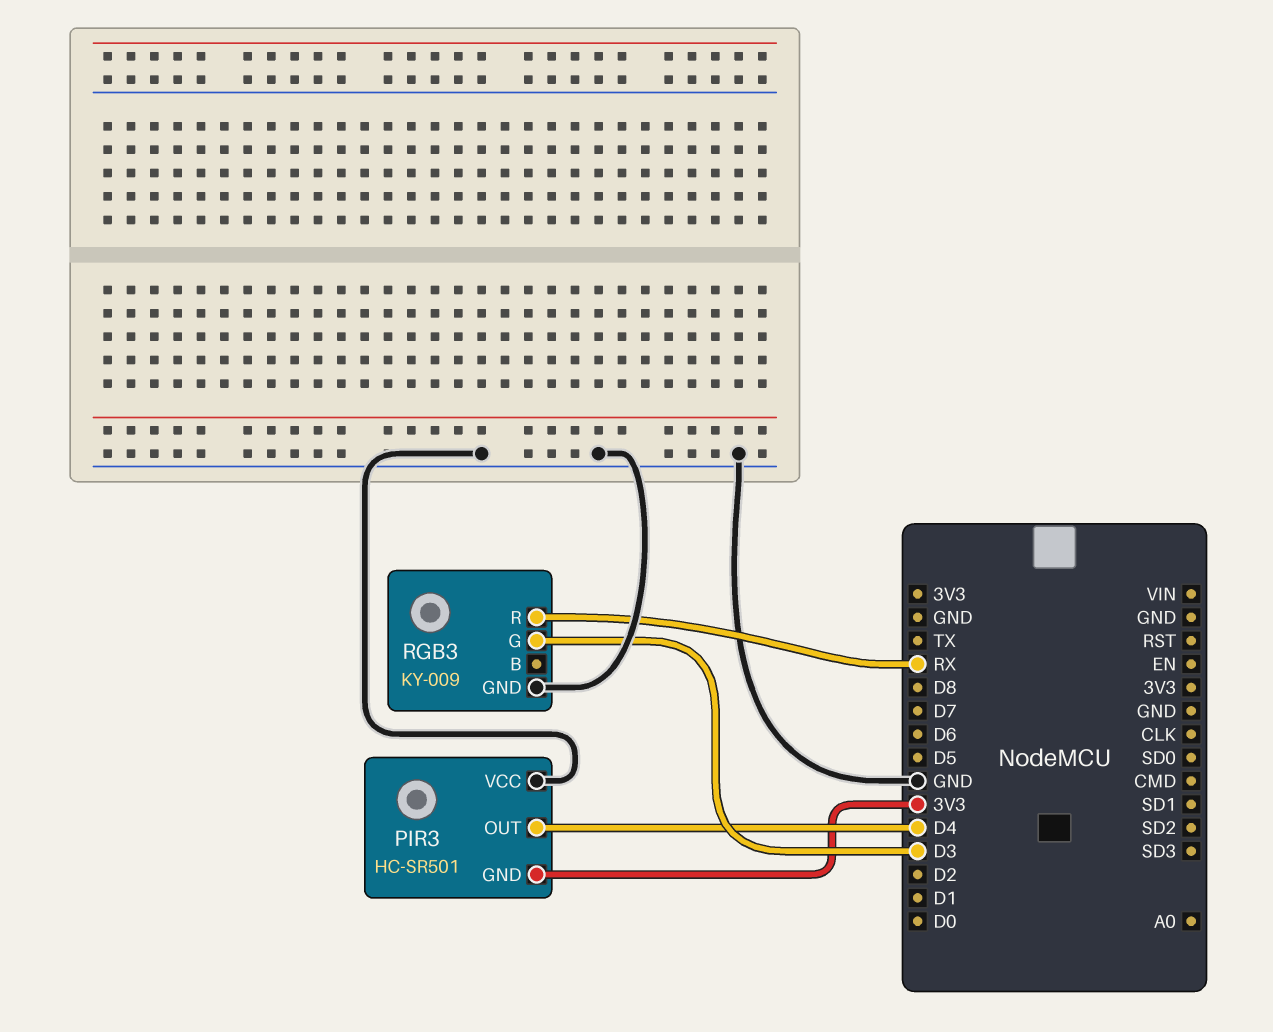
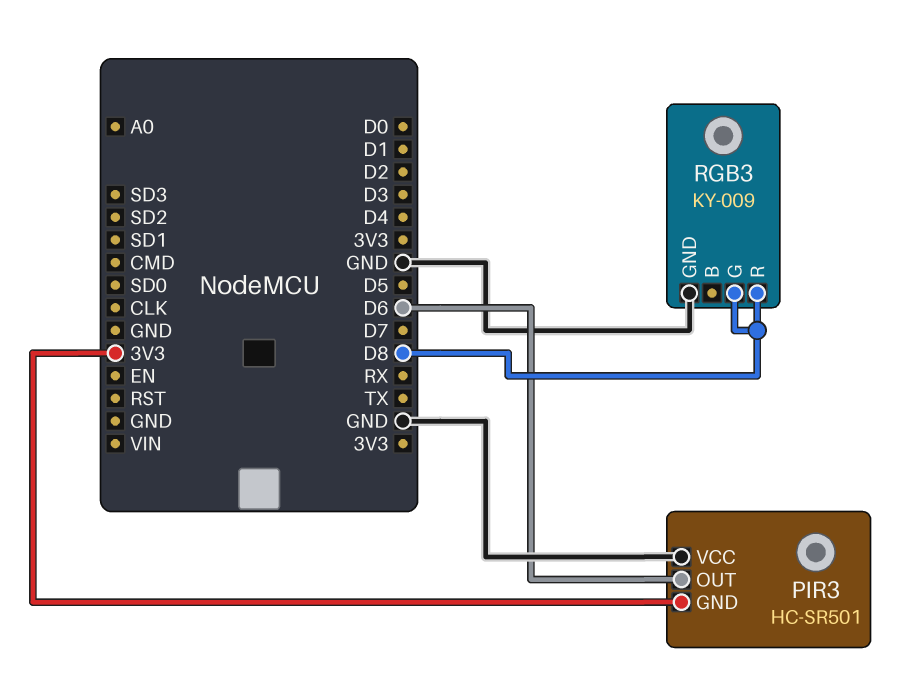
PIR3 pin OUT: D4 -> D6
RGB3 pin G: D3 -> D8
RGB3 pin R: RX -> D8

